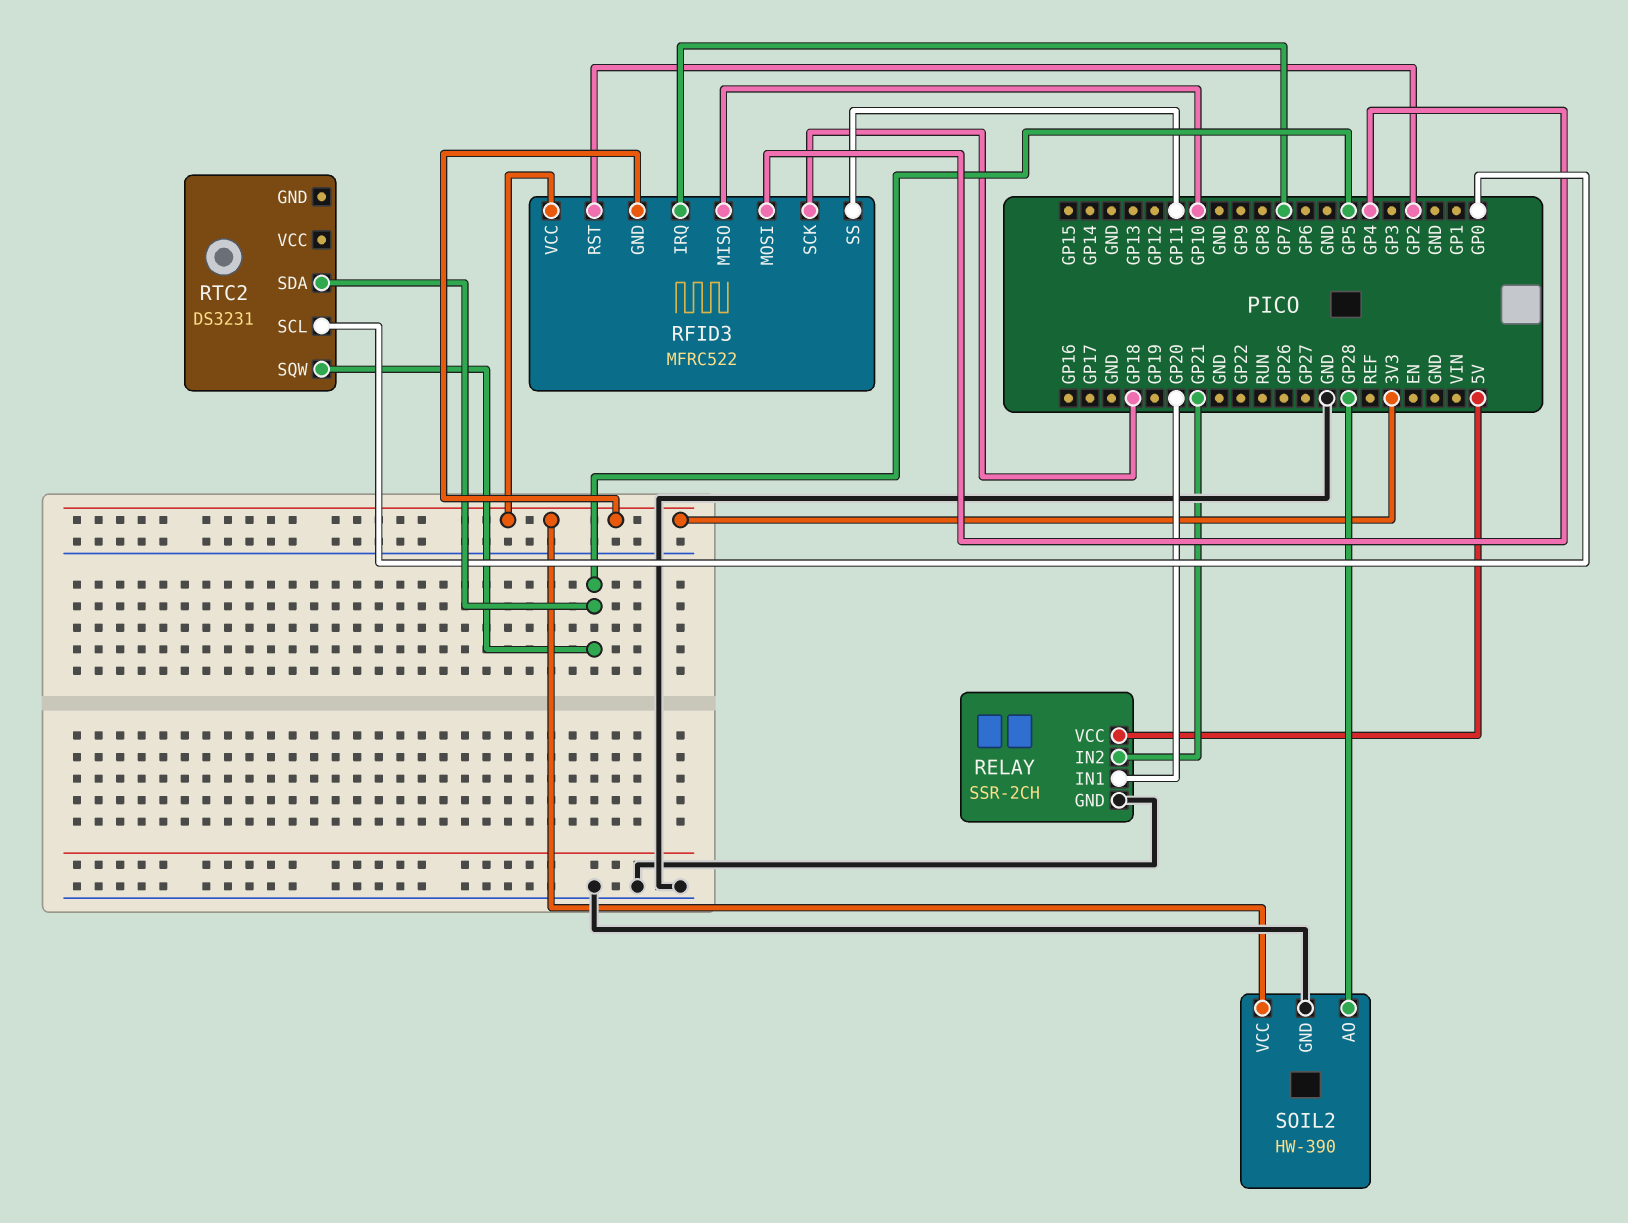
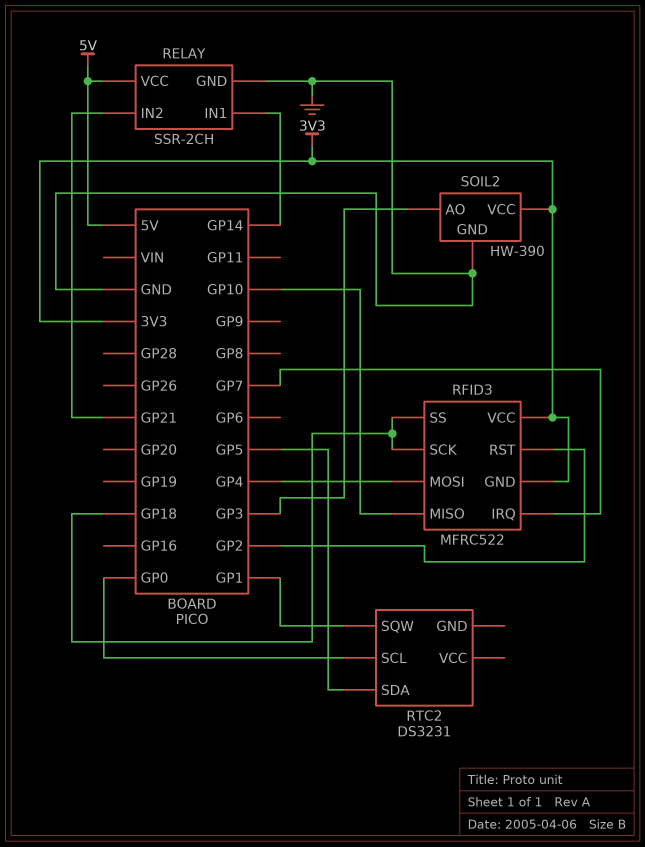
RELAY pin IN1: GP20 -> GP14
RFID3 pin SS: GP11 -> GP18
RTC2 pin SQW: GP5 -> GP1
SOIL2 pin AO: GP28 -> GP3

